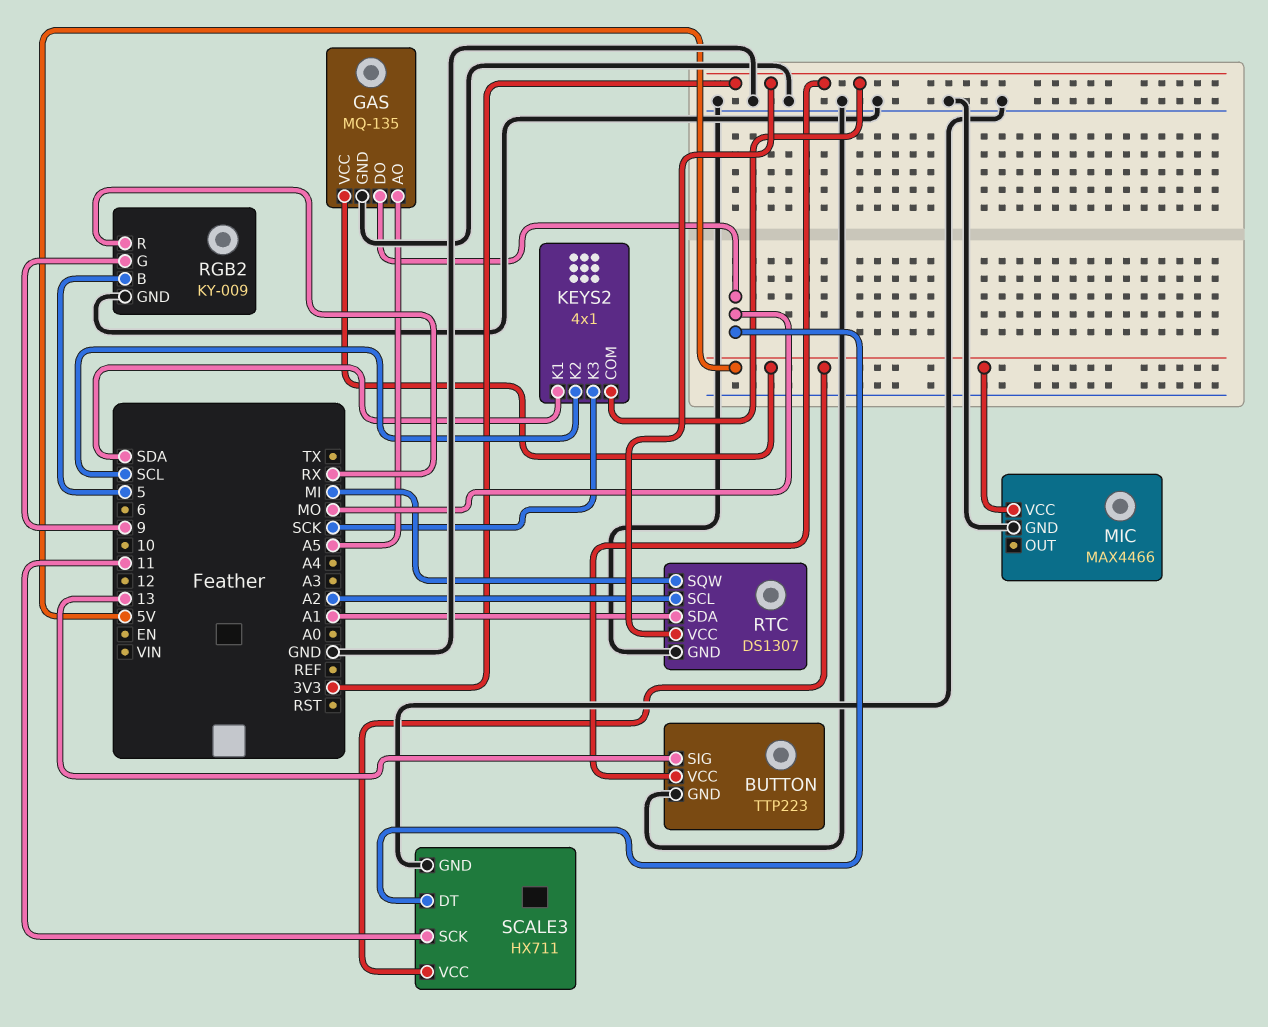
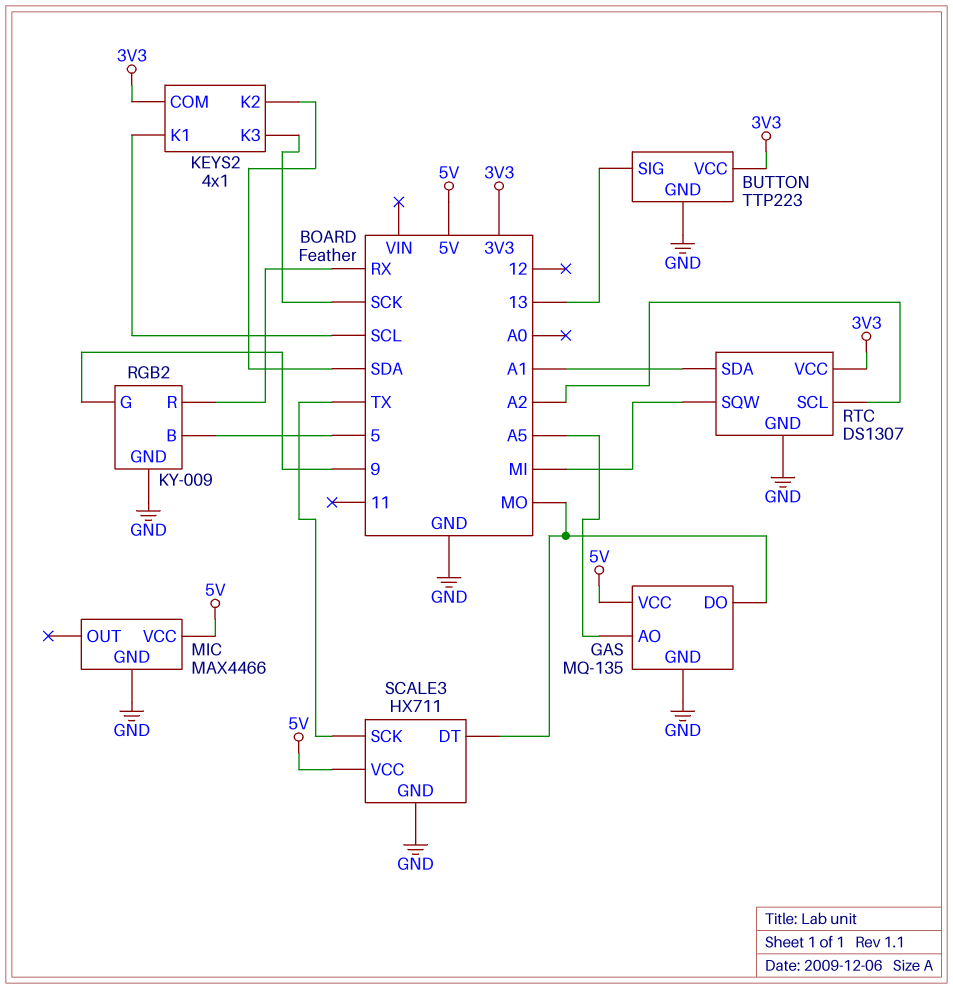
KEYS2 pin K1: SDA -> SCL
KEYS2 pin K2: SCL -> SDA
SCALE3 pin SCK: 11 -> TX

